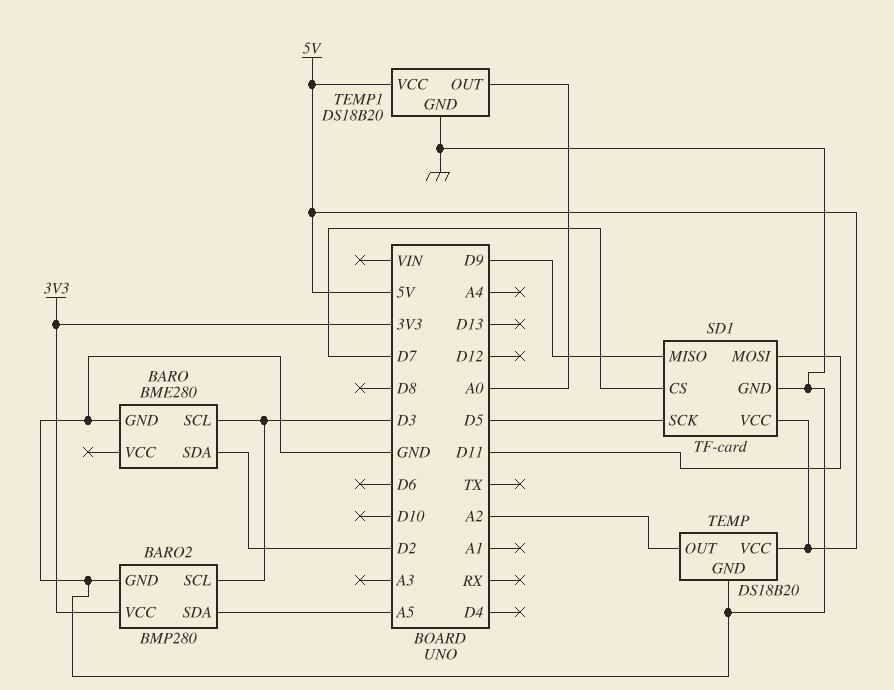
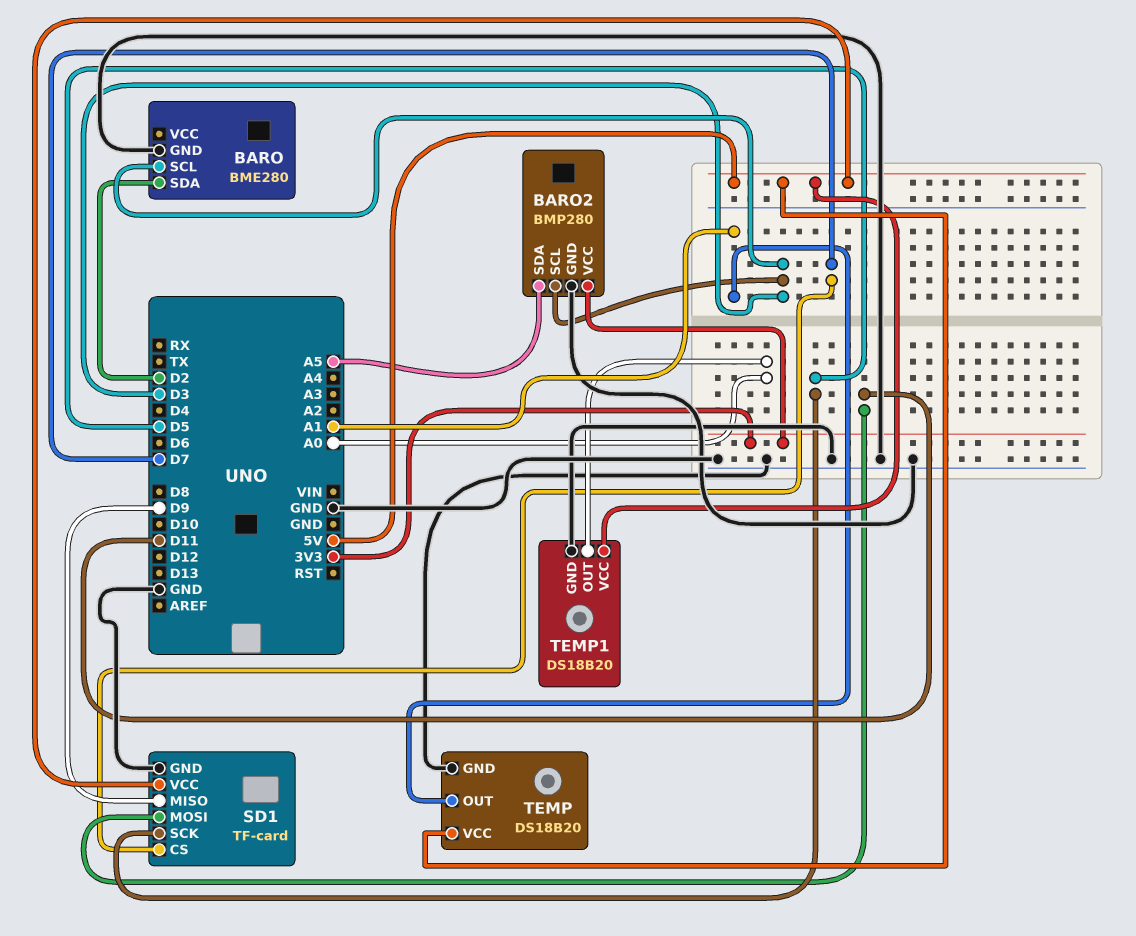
TEMP pin OUT: A2 -> A1

